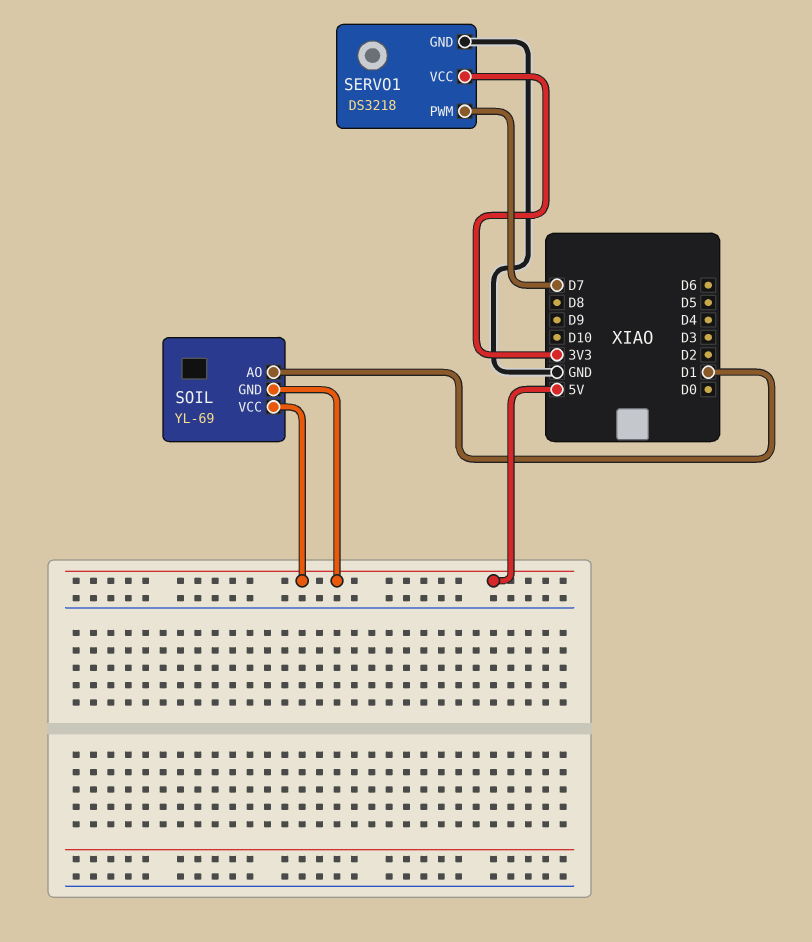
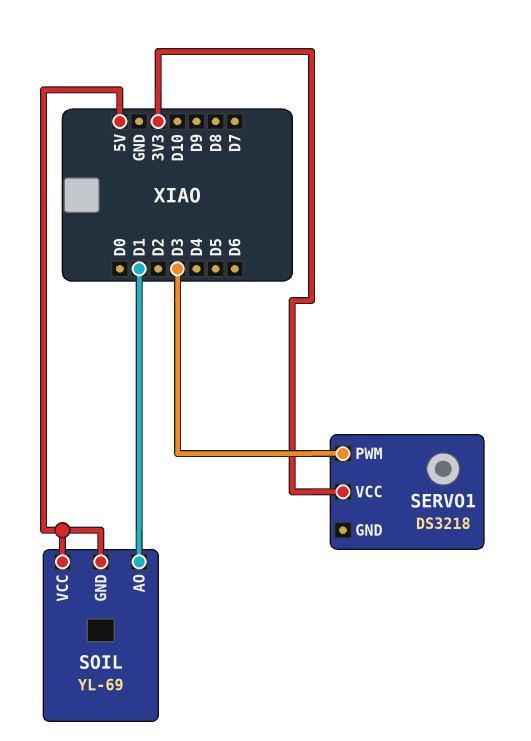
SERVO1 pin GND: GND -> none
SERVO1 pin PWM: D7 -> D3

